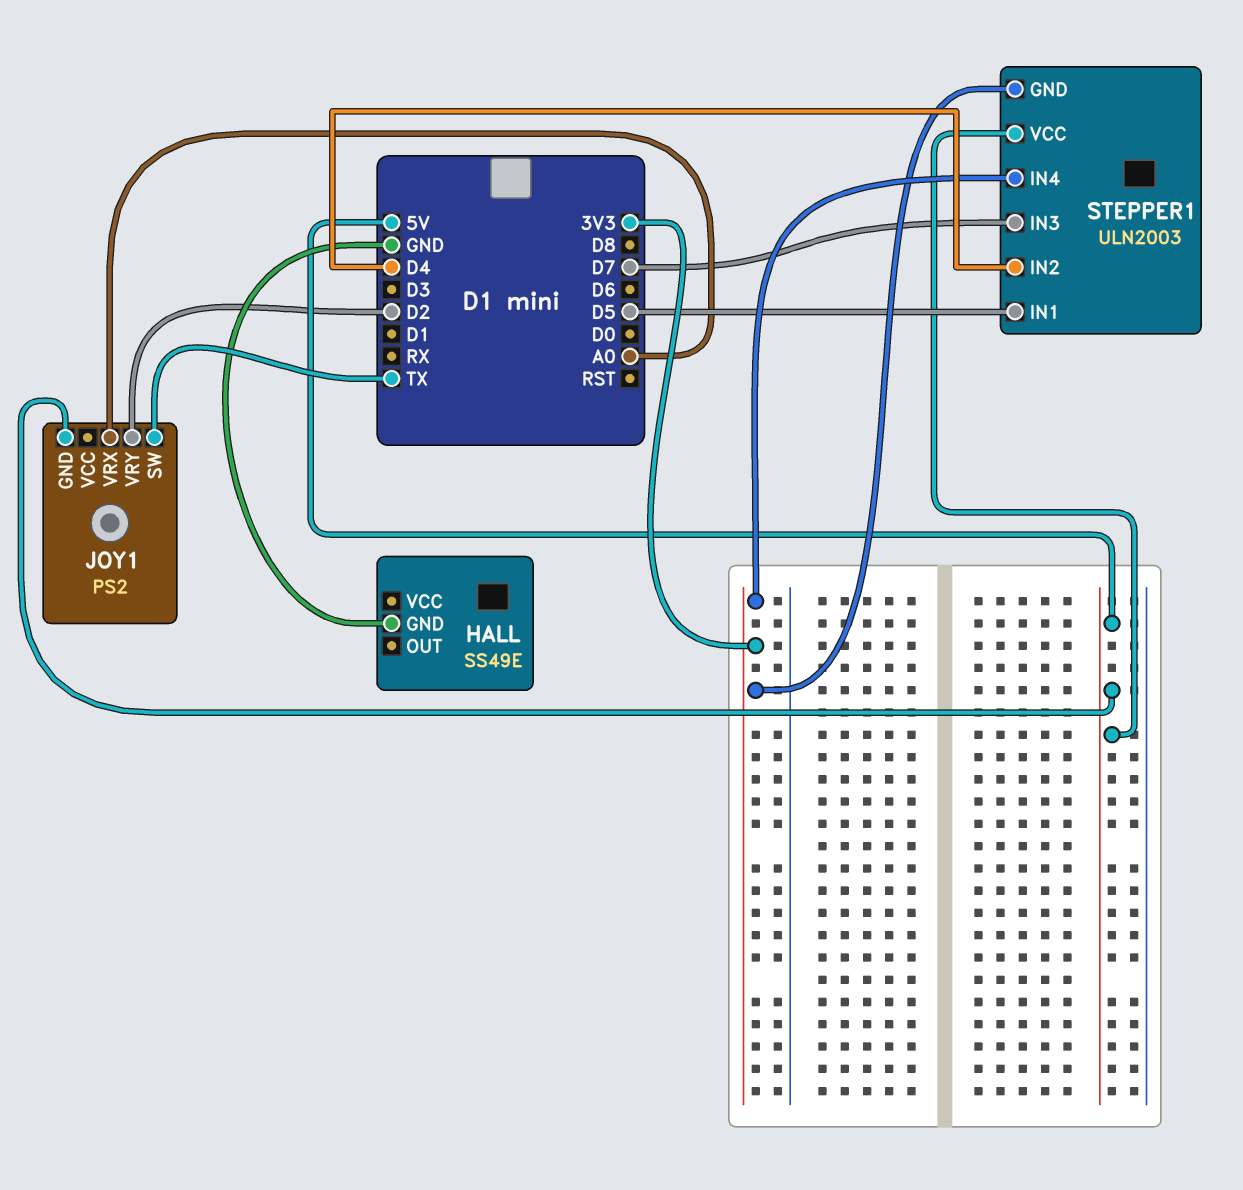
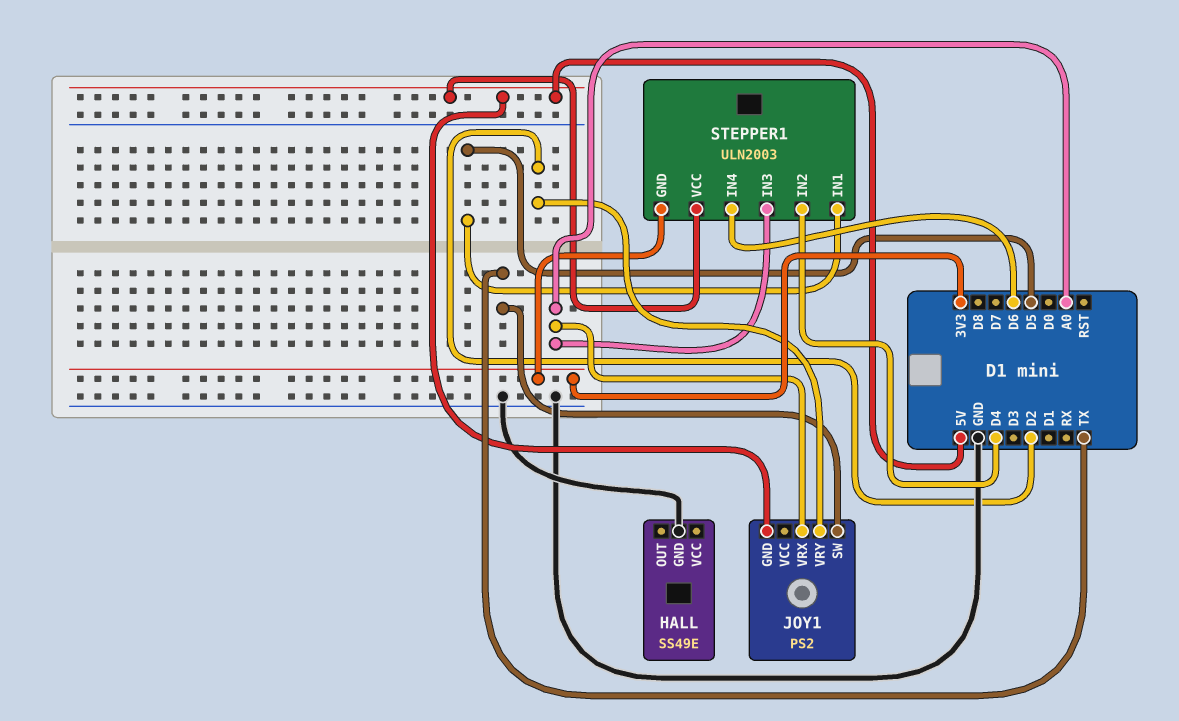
STEPPER1 pin IN3: D7 -> A0
STEPPER1 pin IN4: 3V3 -> D6

